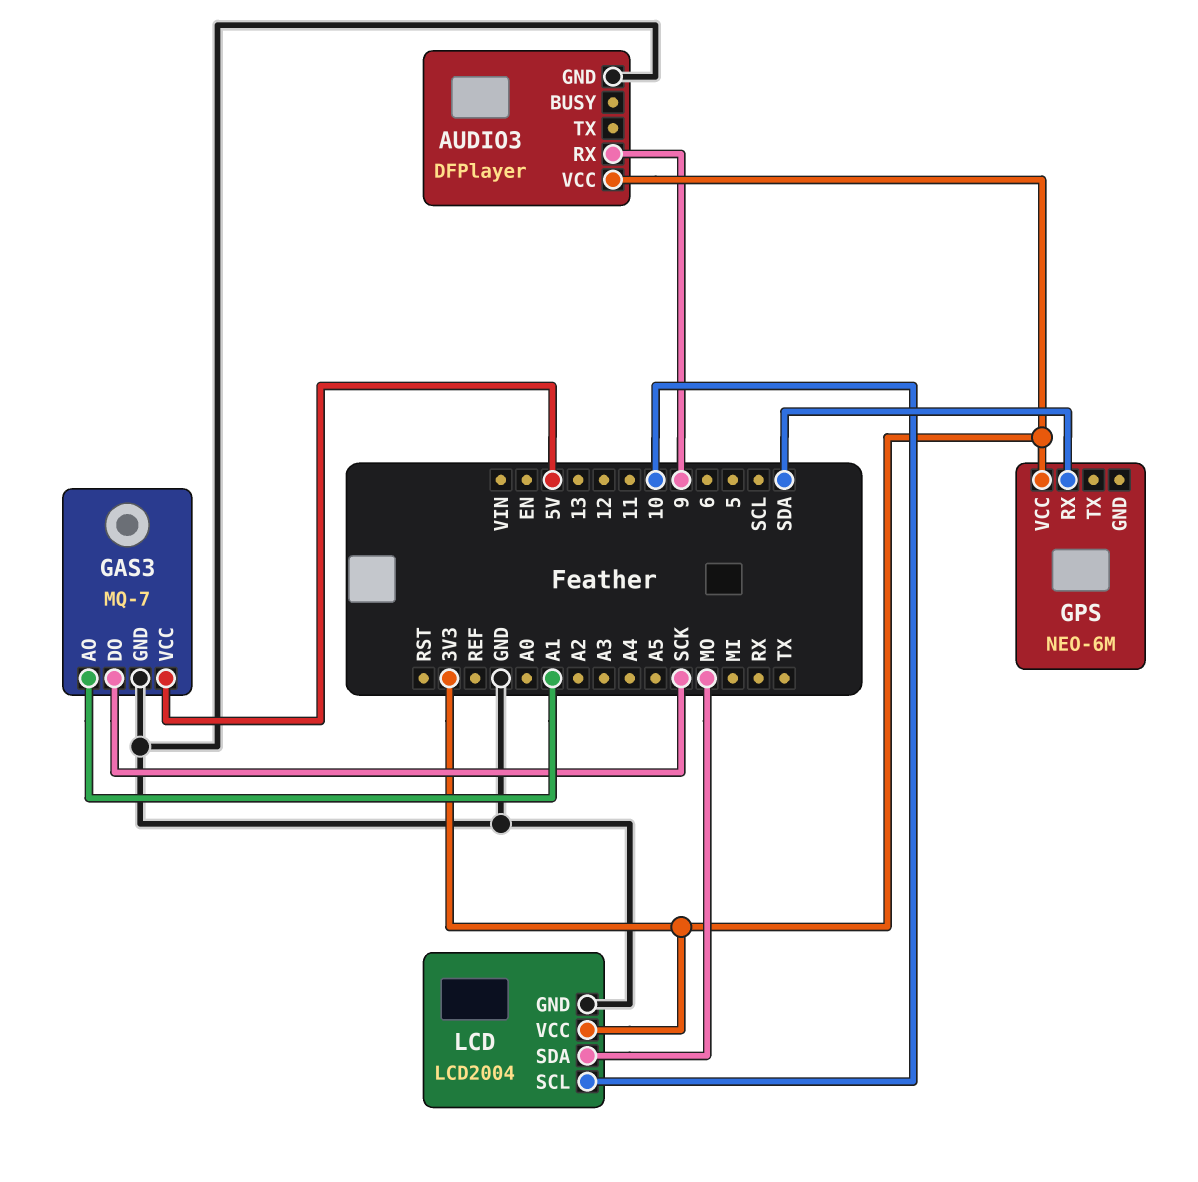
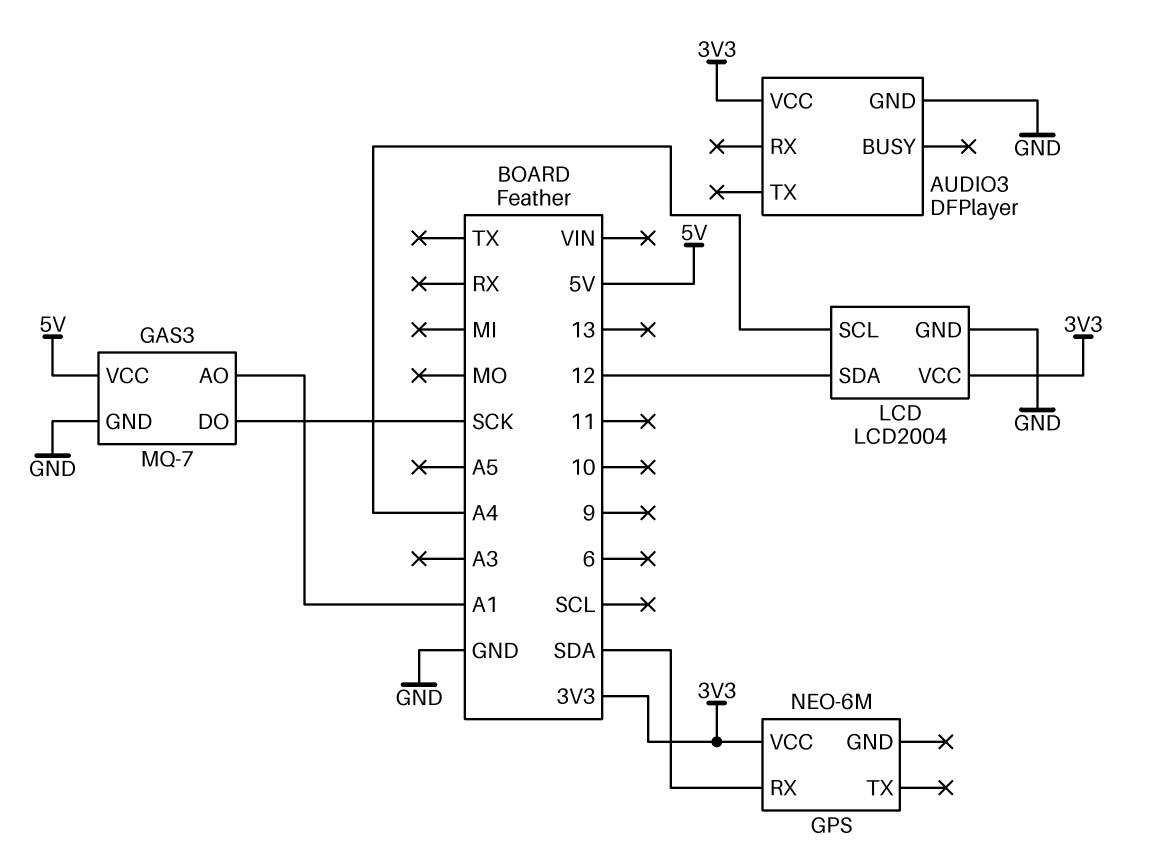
AUDIO3 pin RX: 9 -> none
LCD pin SCL: 10 -> A4
LCD pin SDA: MO -> 12

